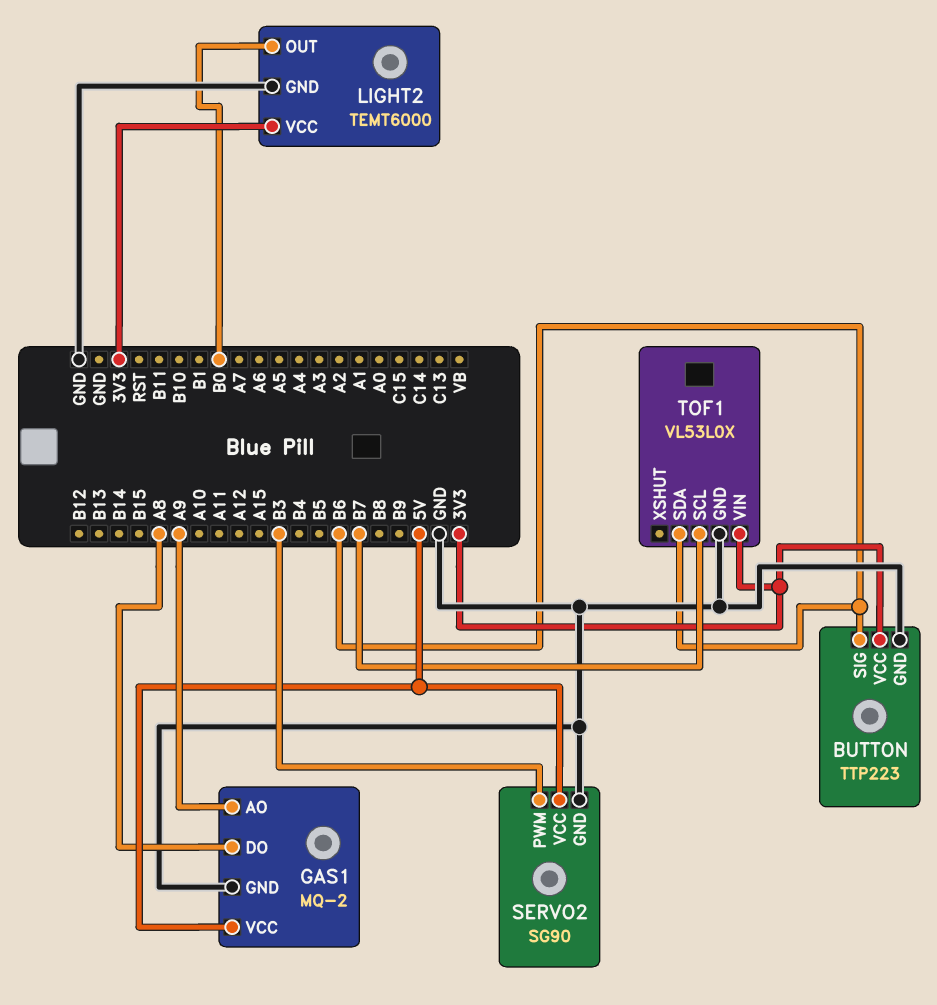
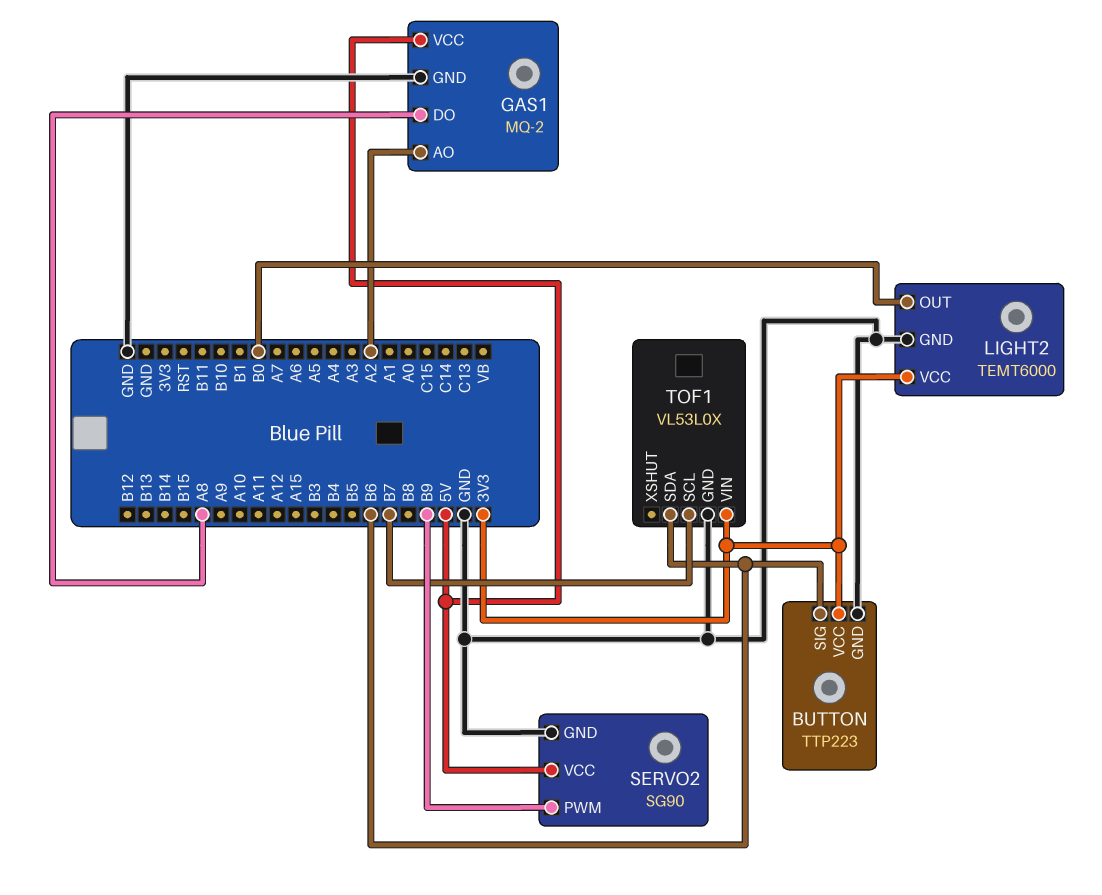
GAS1 pin AO: A9 -> A2
SERVO2 pin PWM: B3 -> B9

